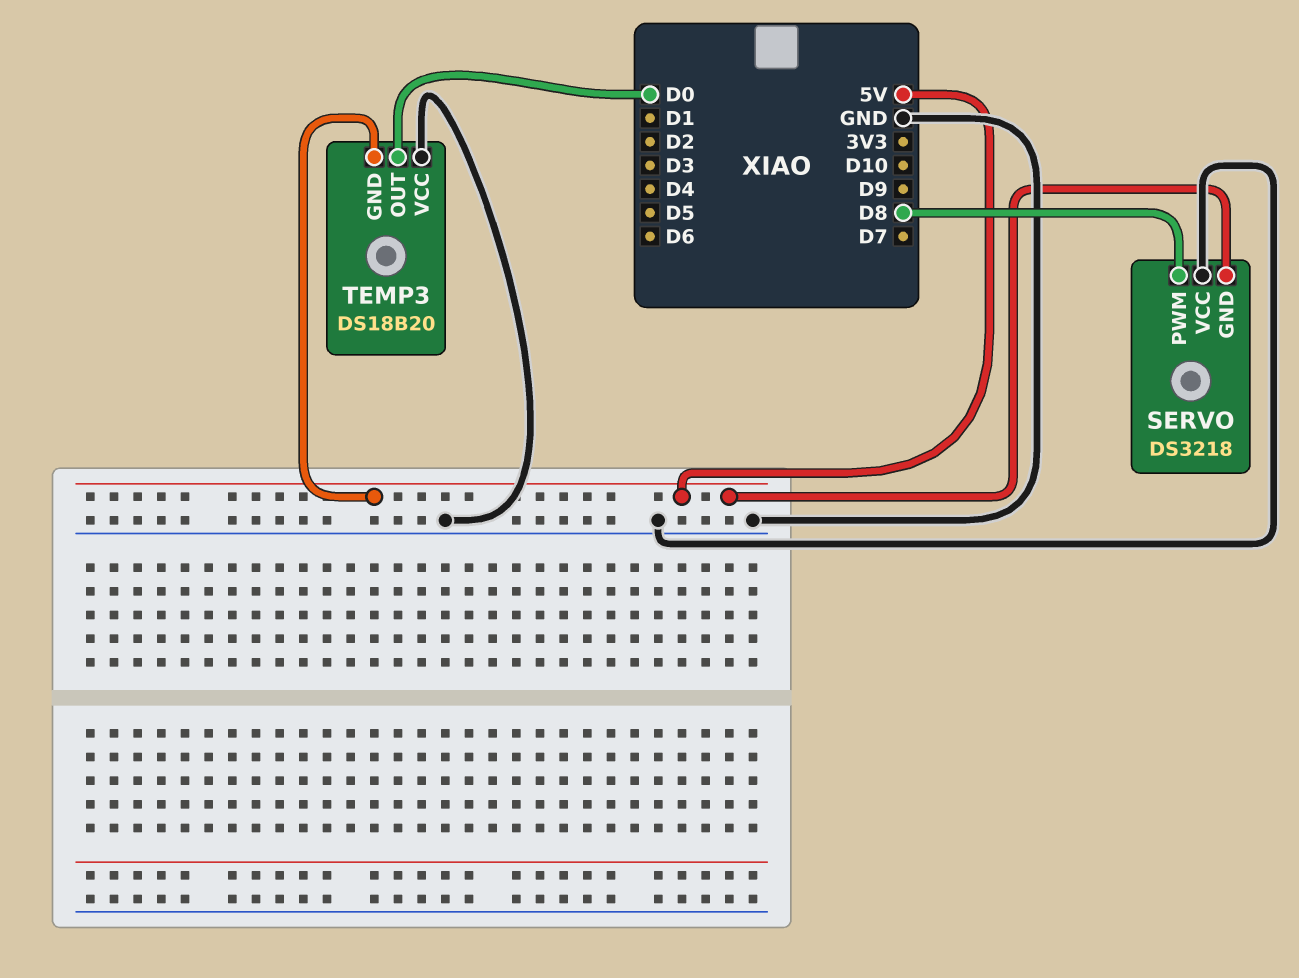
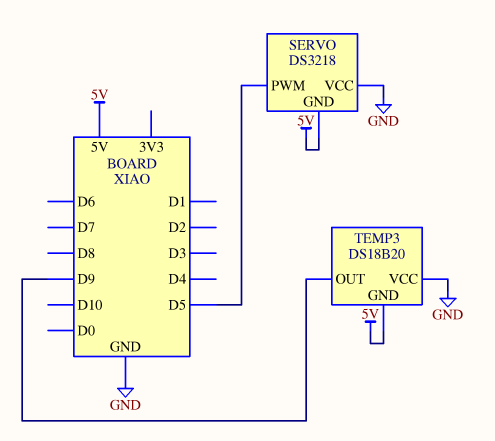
SERVO pin PWM: D8 -> D5
TEMP3 pin OUT: D0 -> D9

